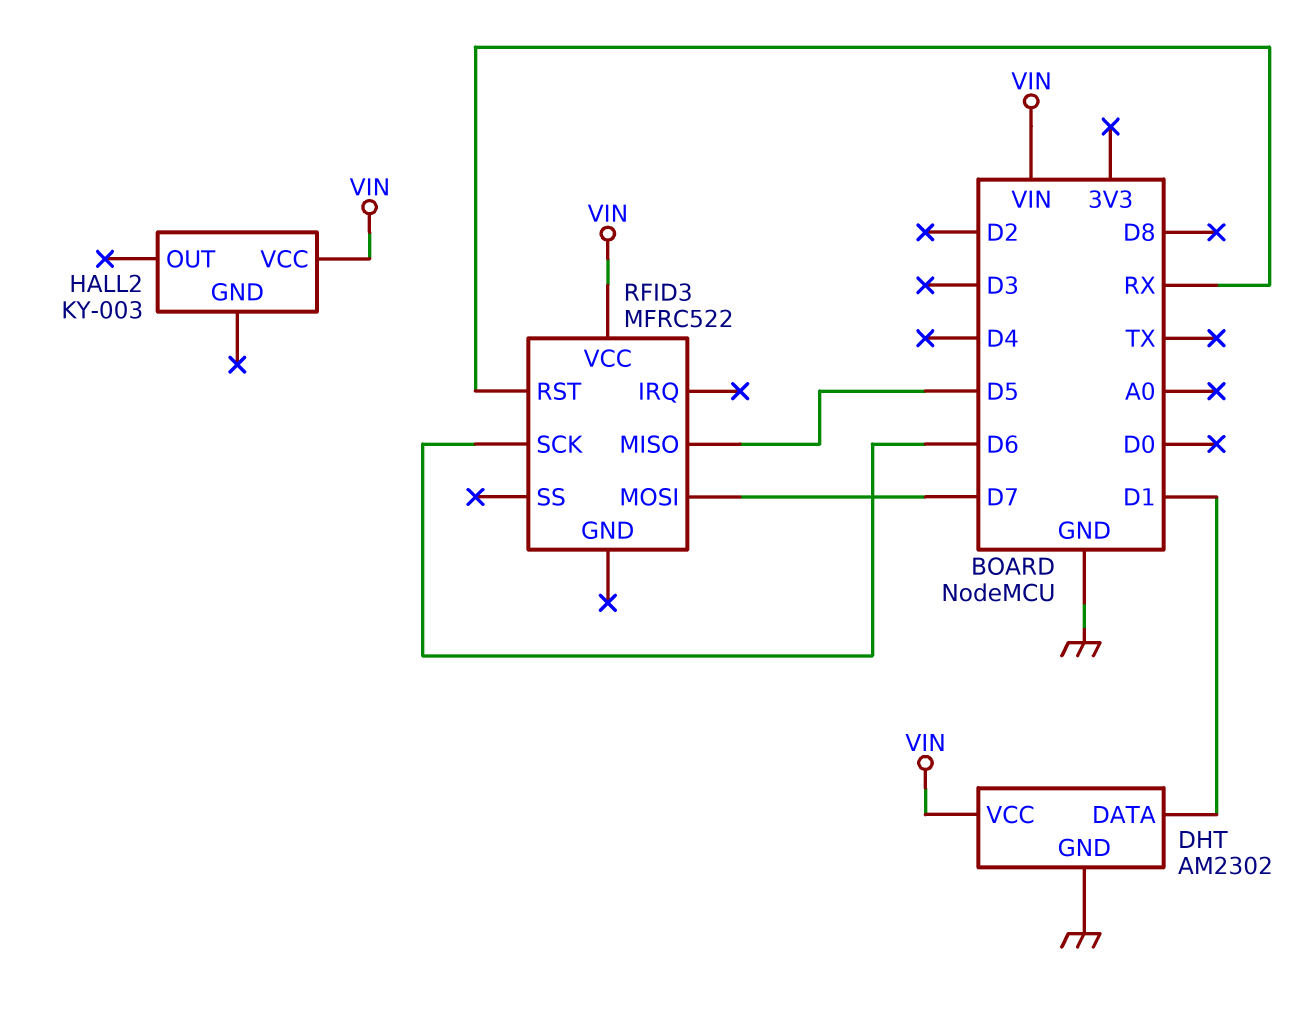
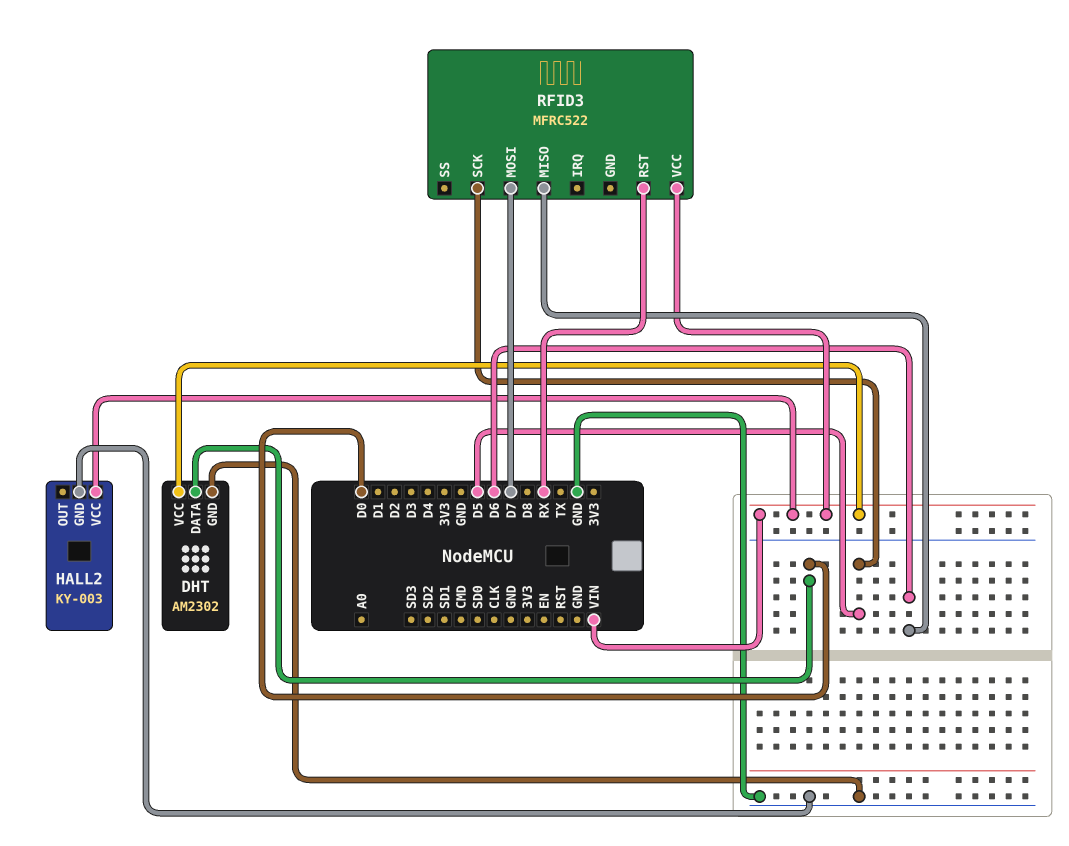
DHT pin DATA: D1 -> D0
HALL2 pin GND: none -> GND
RFID3 pin MISO: D5 -> D6
RFID3 pin SCK: D6 -> D5

